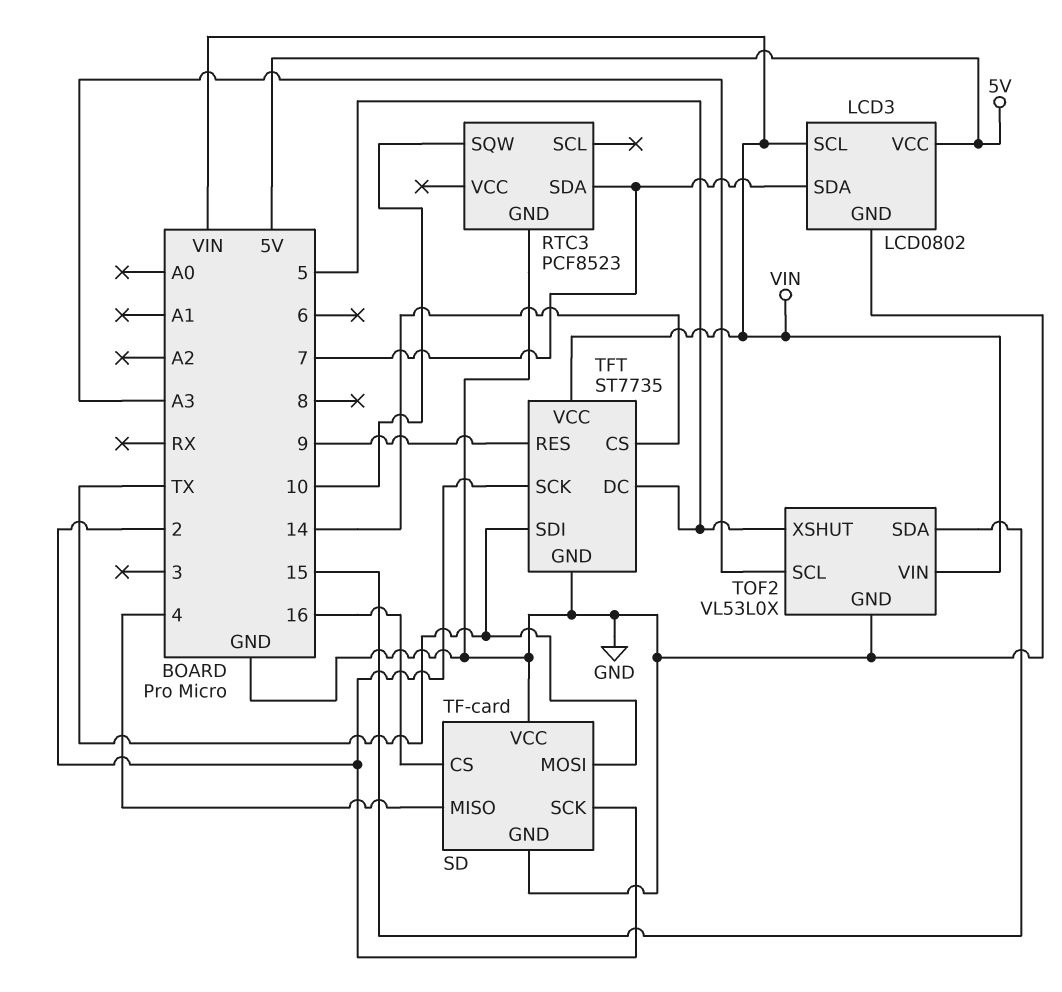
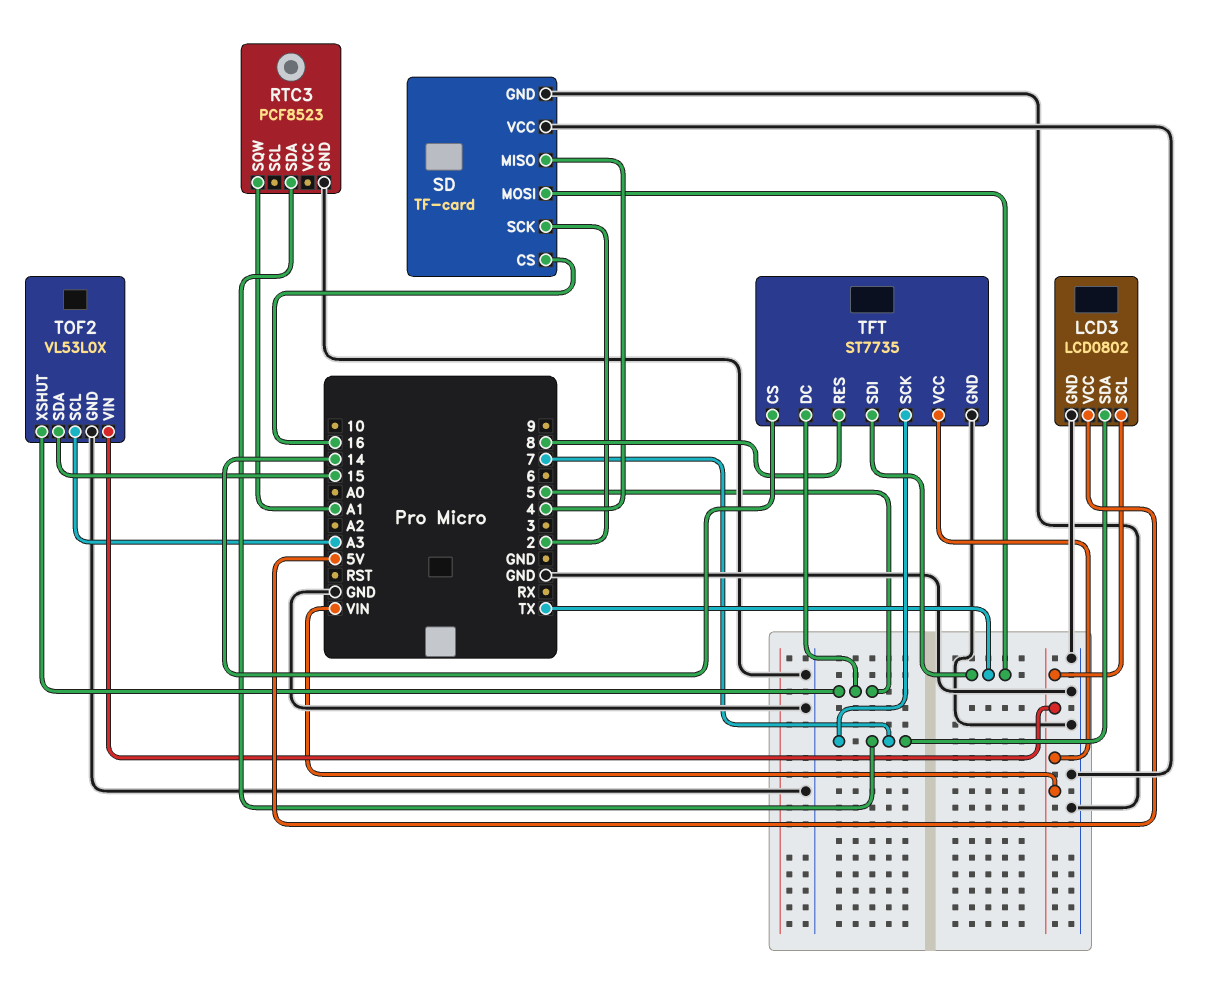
RTC3 pin SQW: 10 -> A1
TFT pin RES: 9 -> 8
TFT pin SCK: 2 -> 7

